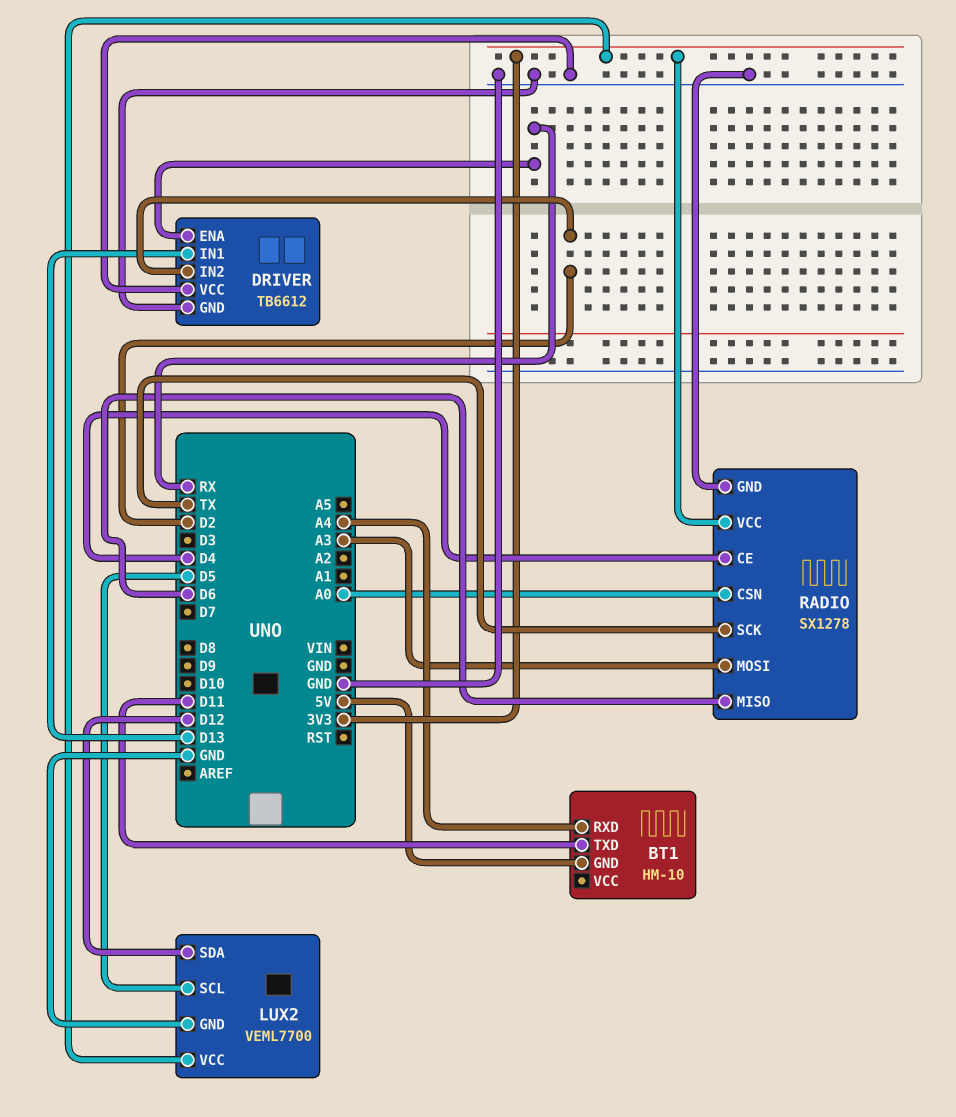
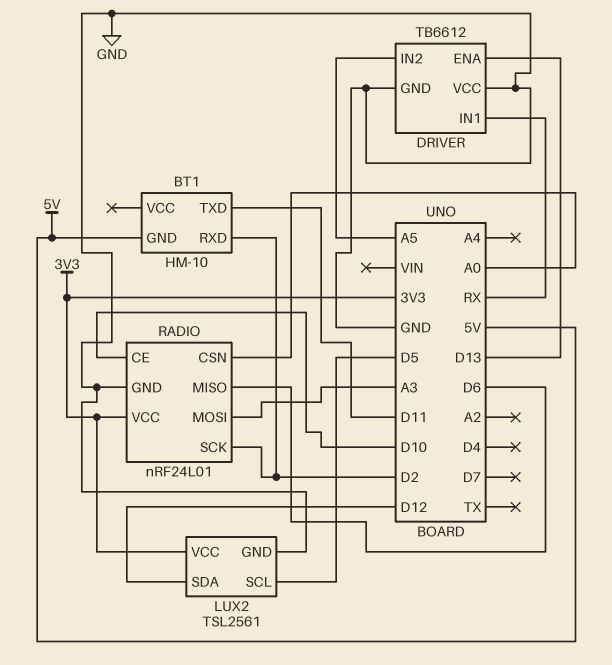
BT1 pin RXD: A4 -> D2
DRIVER pin ENA: RX -> D13
DRIVER pin IN1: D13 -> RX
DRIVER pin IN2: D2 -> A5
LUX2: VEML7700 -> TSL2561
RADIO: SX1278 -> nRF24L01
RADIO pin CE: D4 -> D10
RADIO pin SCK: TX -> D2

